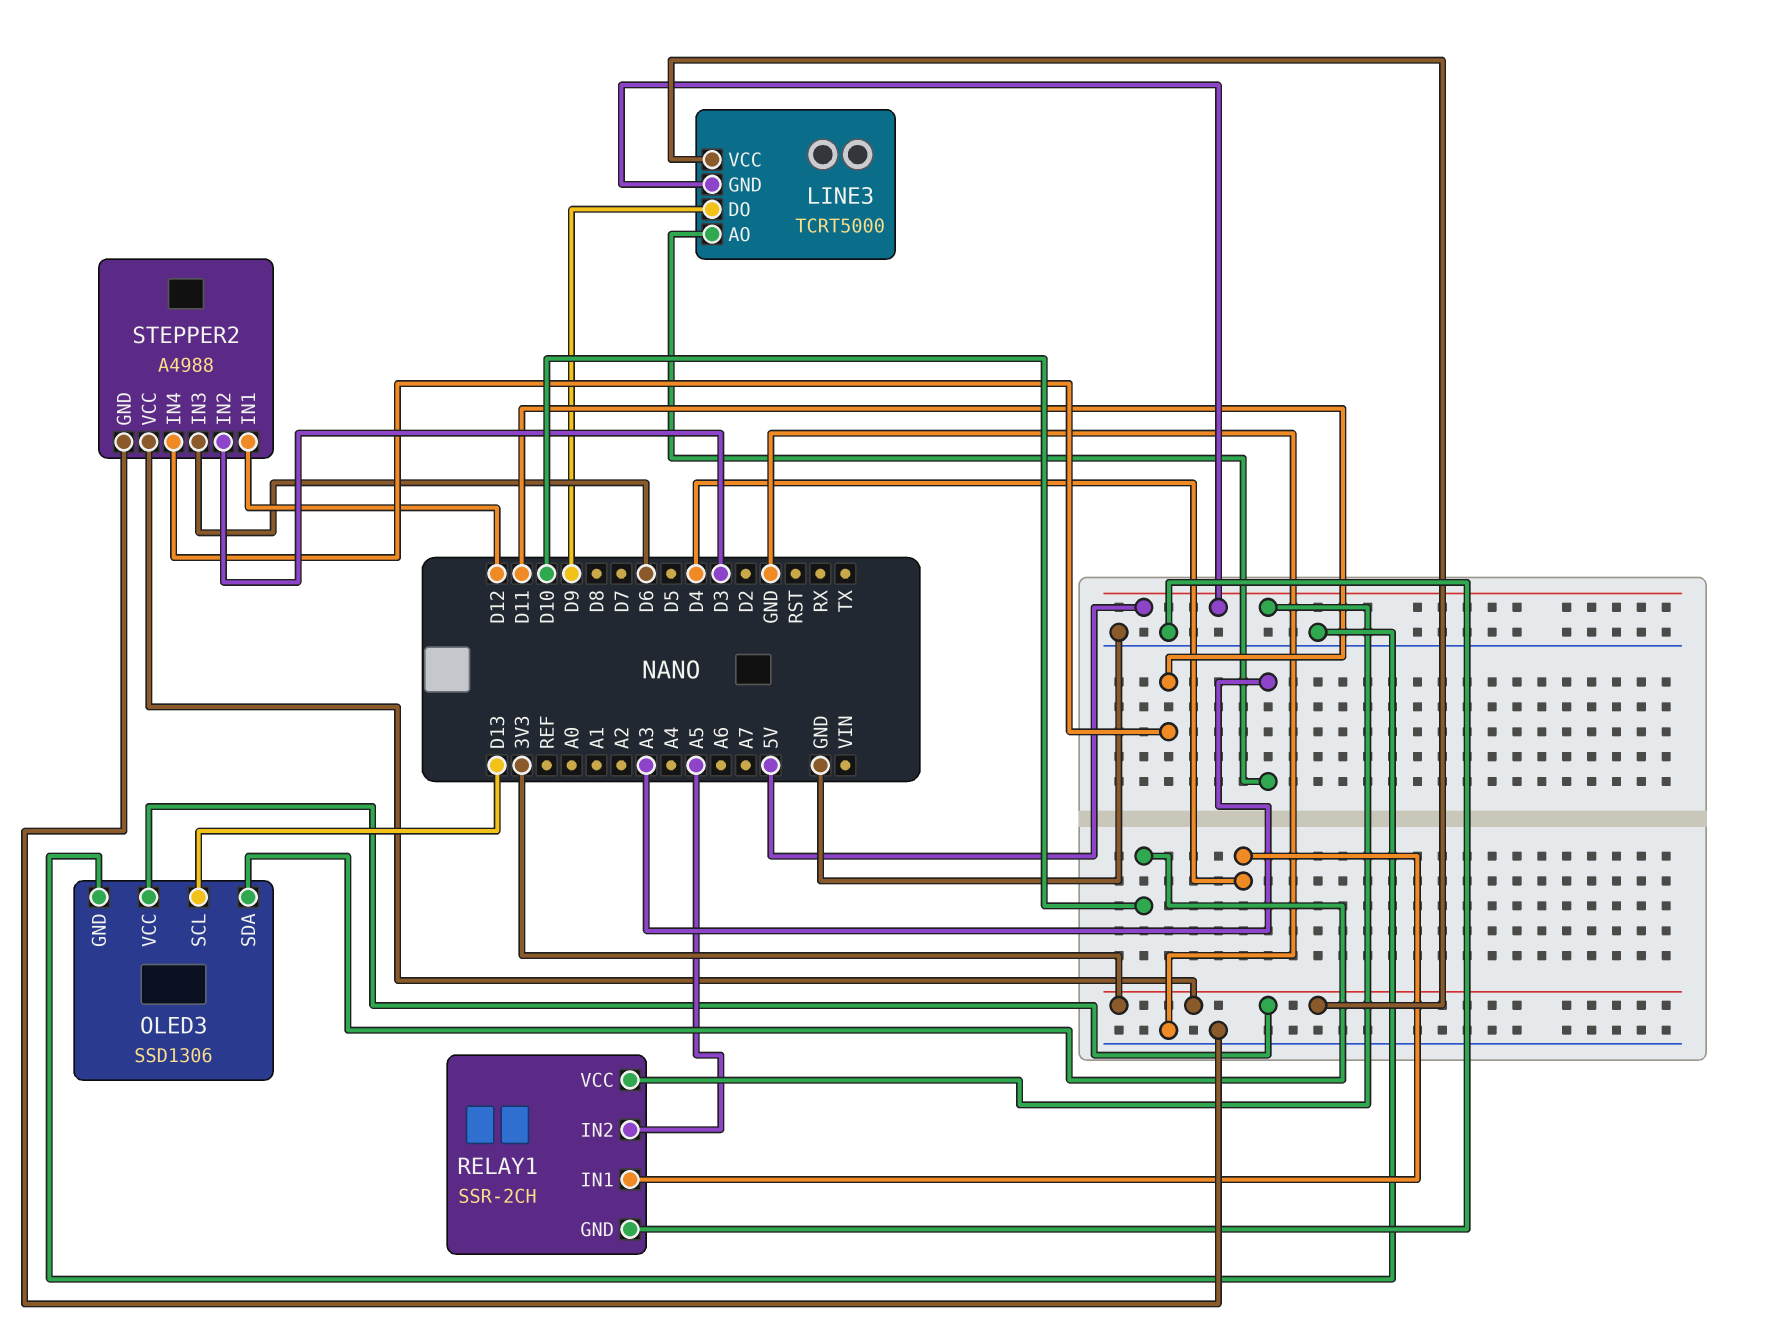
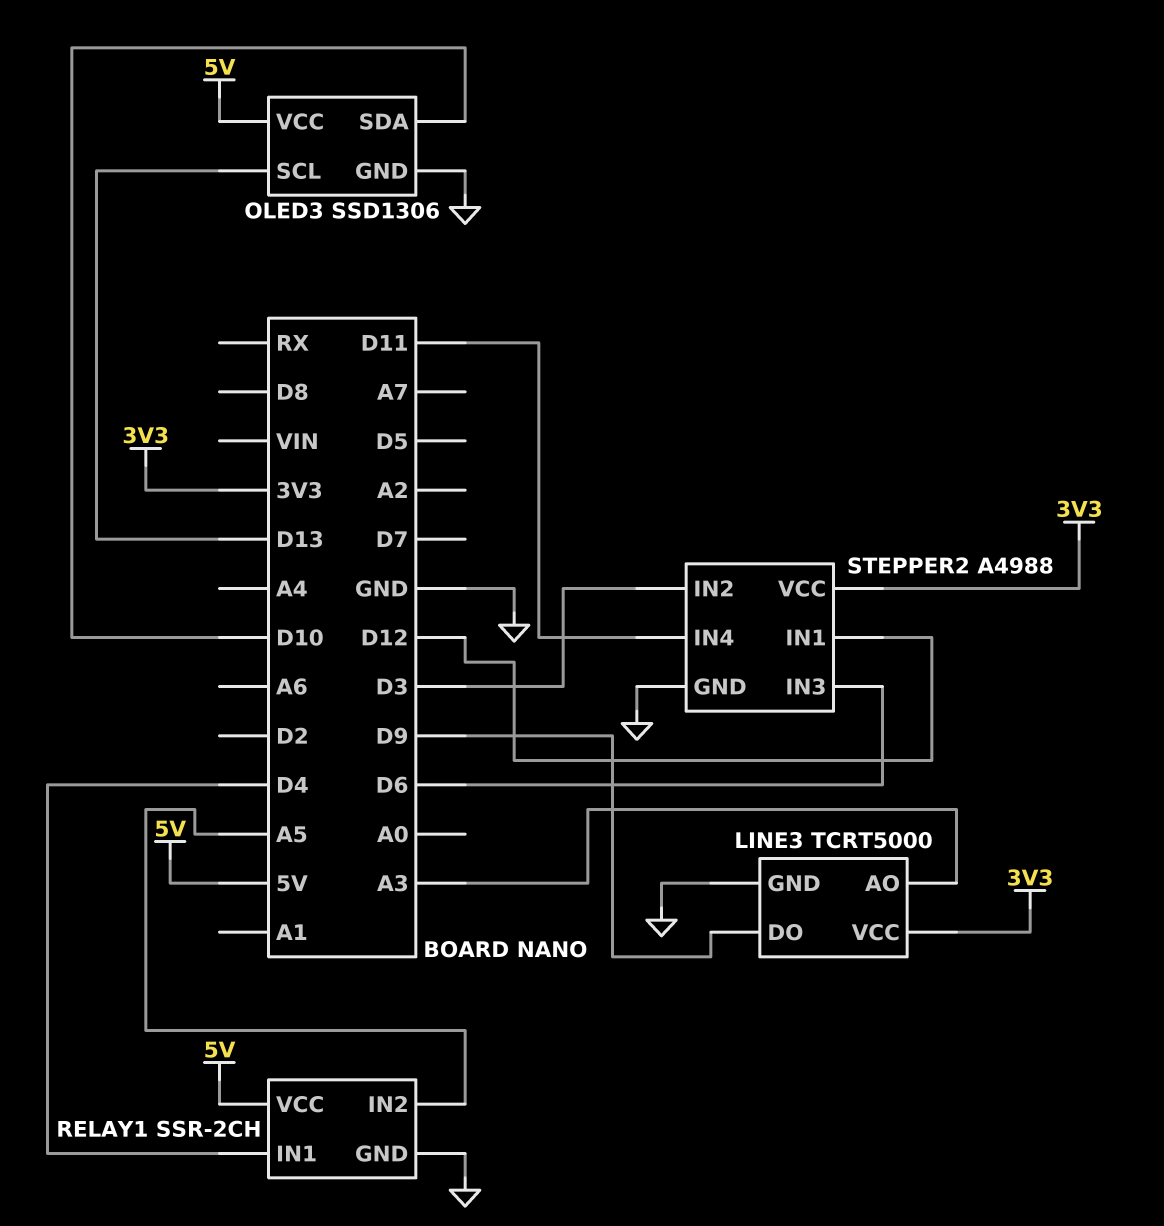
LINE3 pin GND: 5V -> GND
OLED3 pin VCC: 3V3 -> 5V

